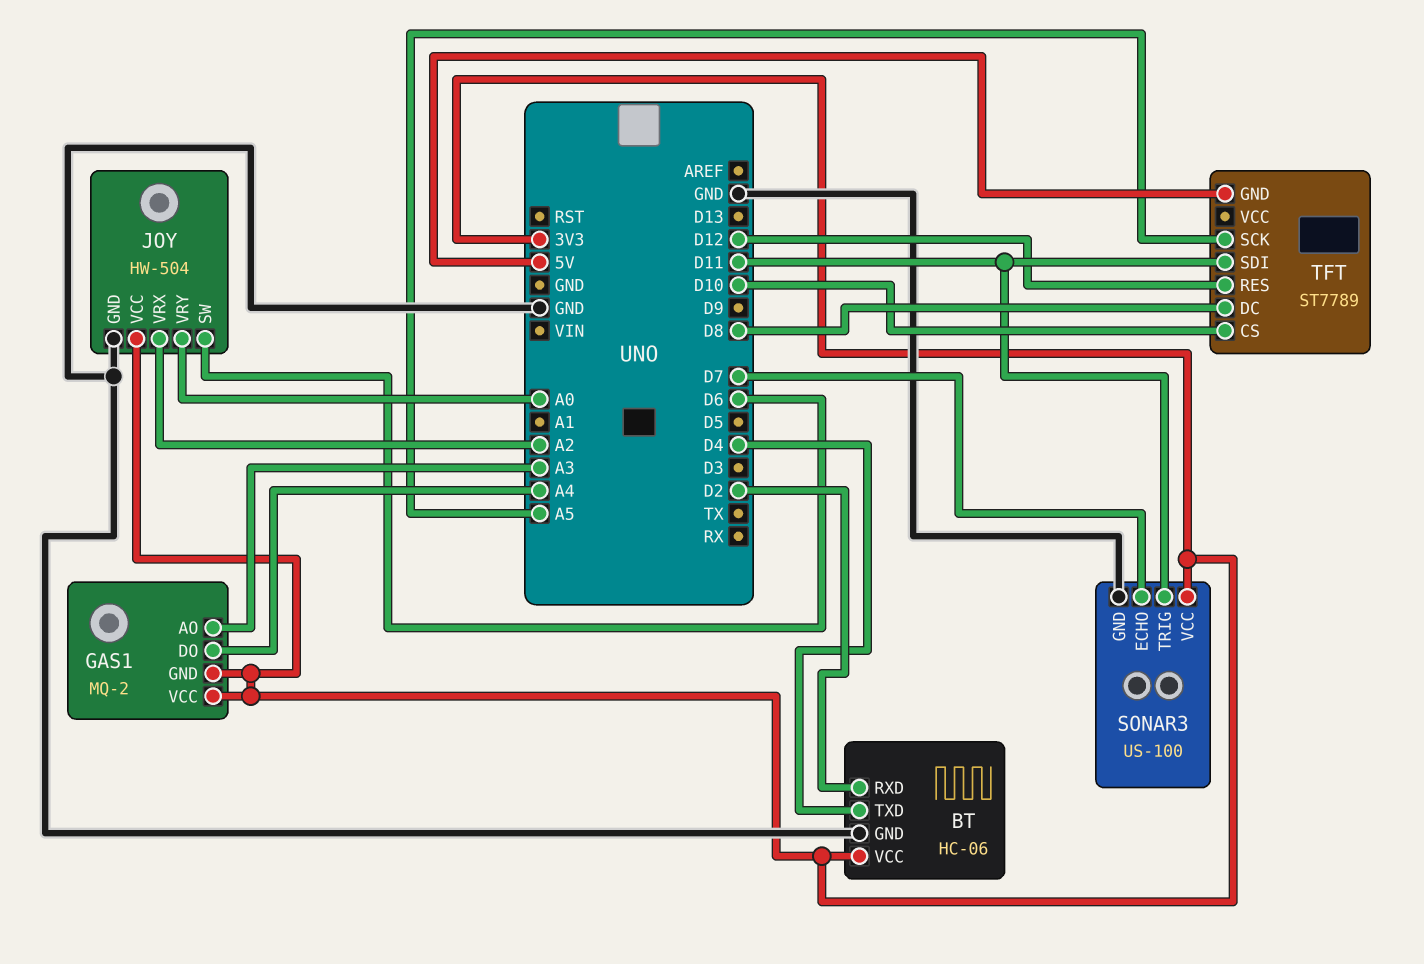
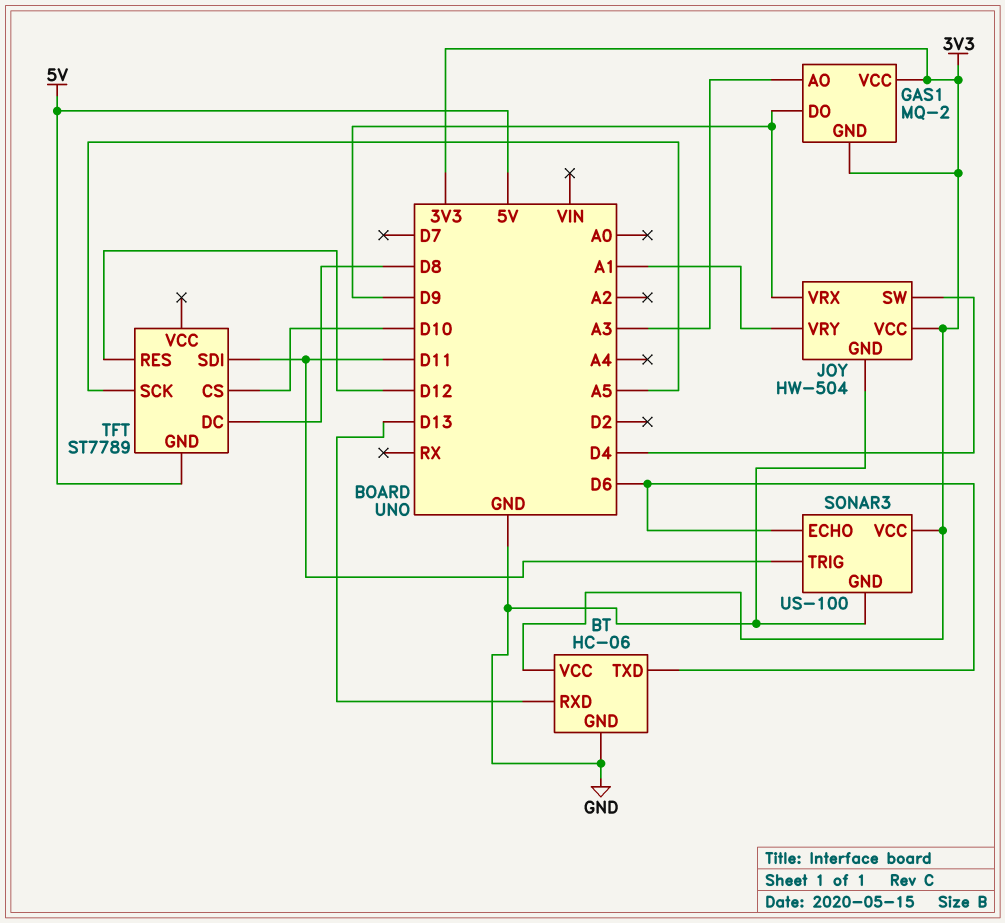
BT pin RXD: D2 -> D13
BT pin TXD: D4 -> D6
GAS1 pin DO: A4 -> D9
JOY pin SW: D6 -> D4
JOY pin VRX: A2 -> D9
JOY pin VRY: A0 -> A1
SONAR3 pin ECHO: D7 -> D6

